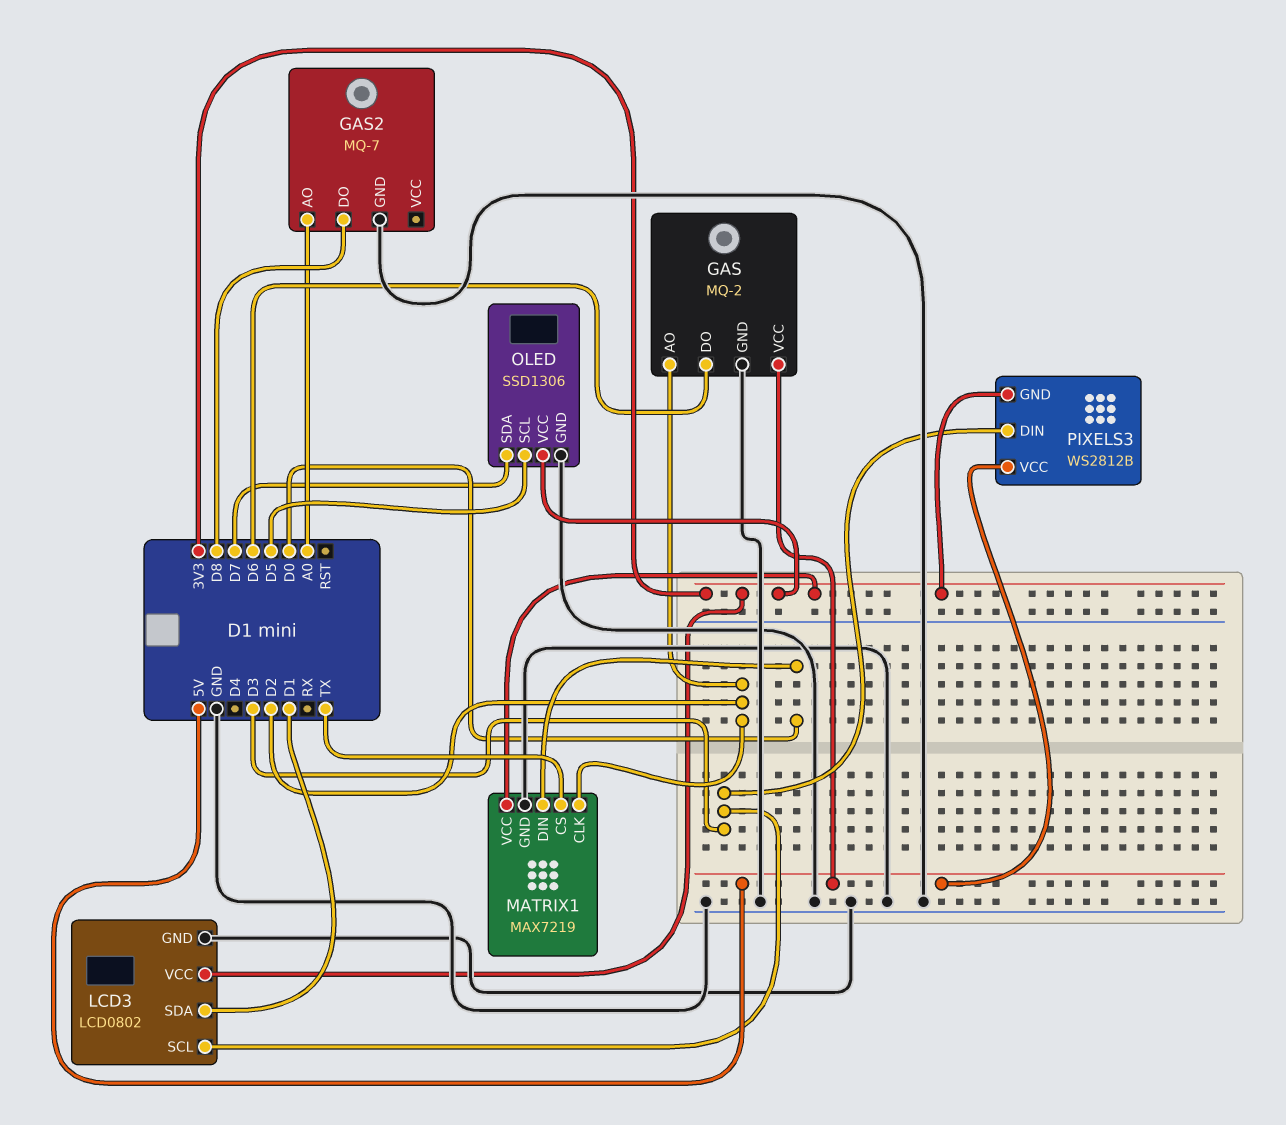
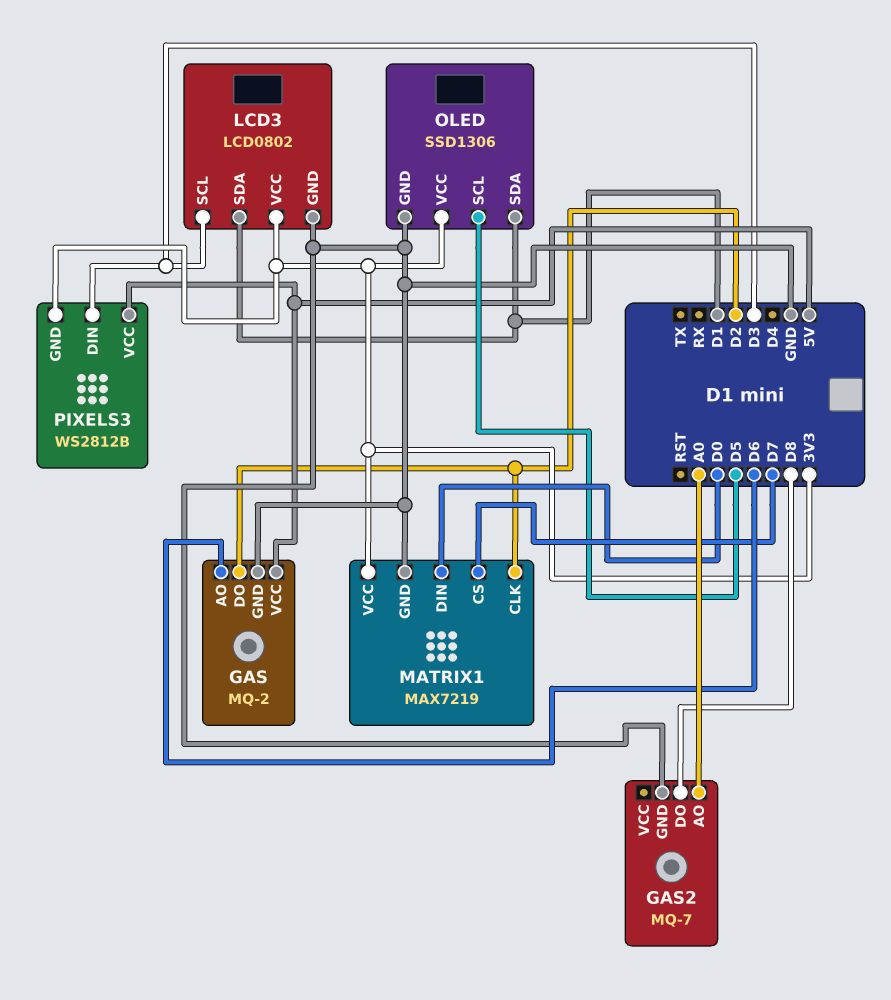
GAS pin AO: D2 -> D6
GAS pin DO: D6 -> D2
MATRIX1 pin CS: TX -> D7
OLED pin SDA: D7 -> D1

